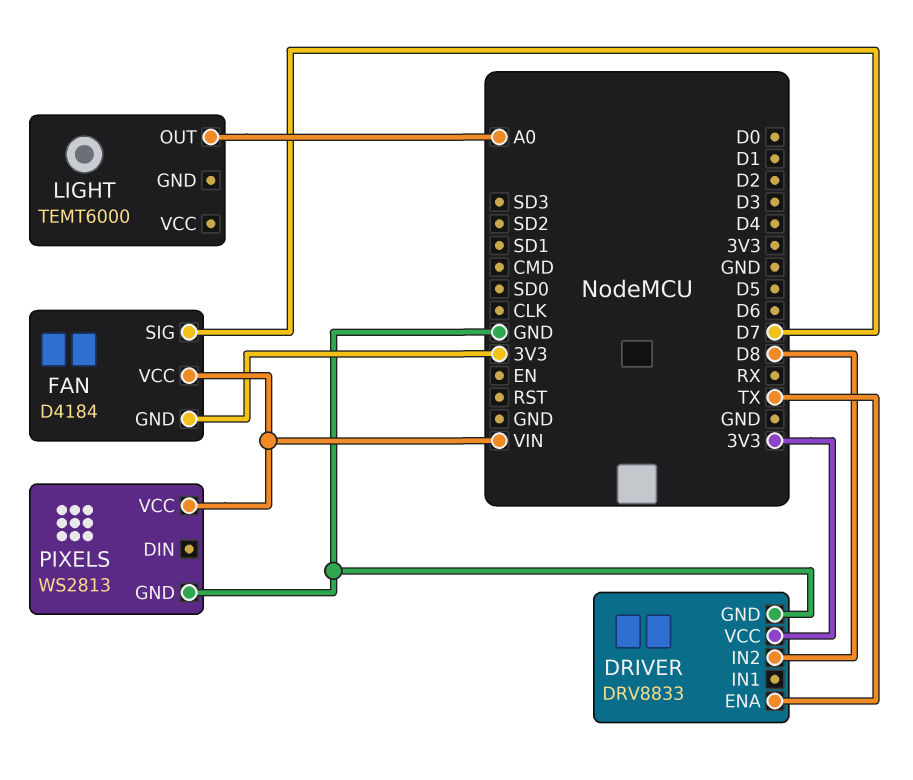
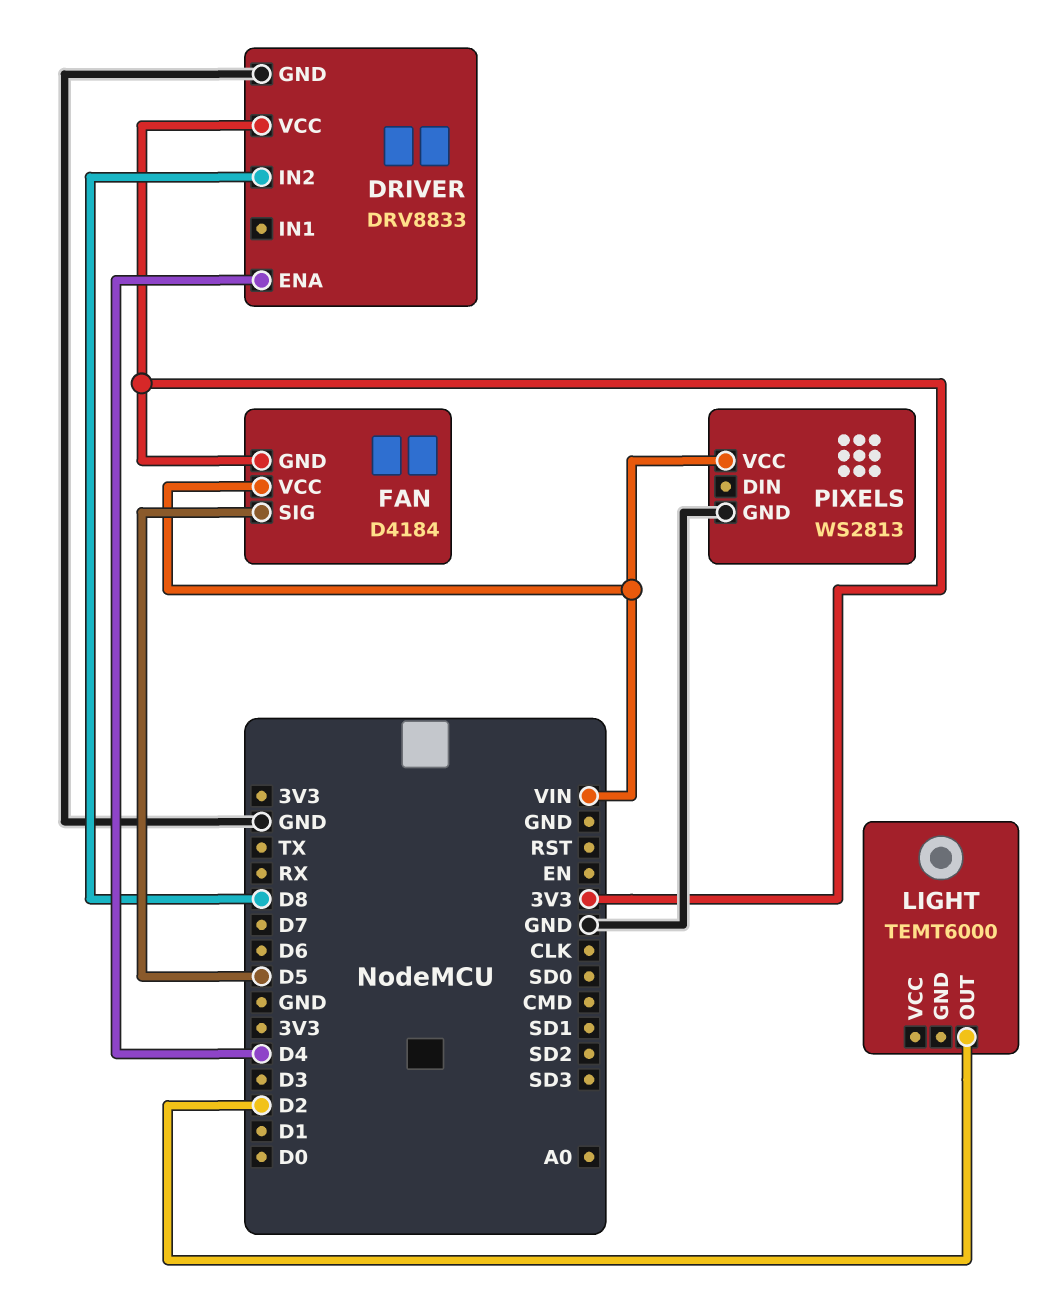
DRIVER pin ENA: TX -> D4
FAN pin SIG: D7 -> D5
LIGHT pin OUT: A0 -> D2

